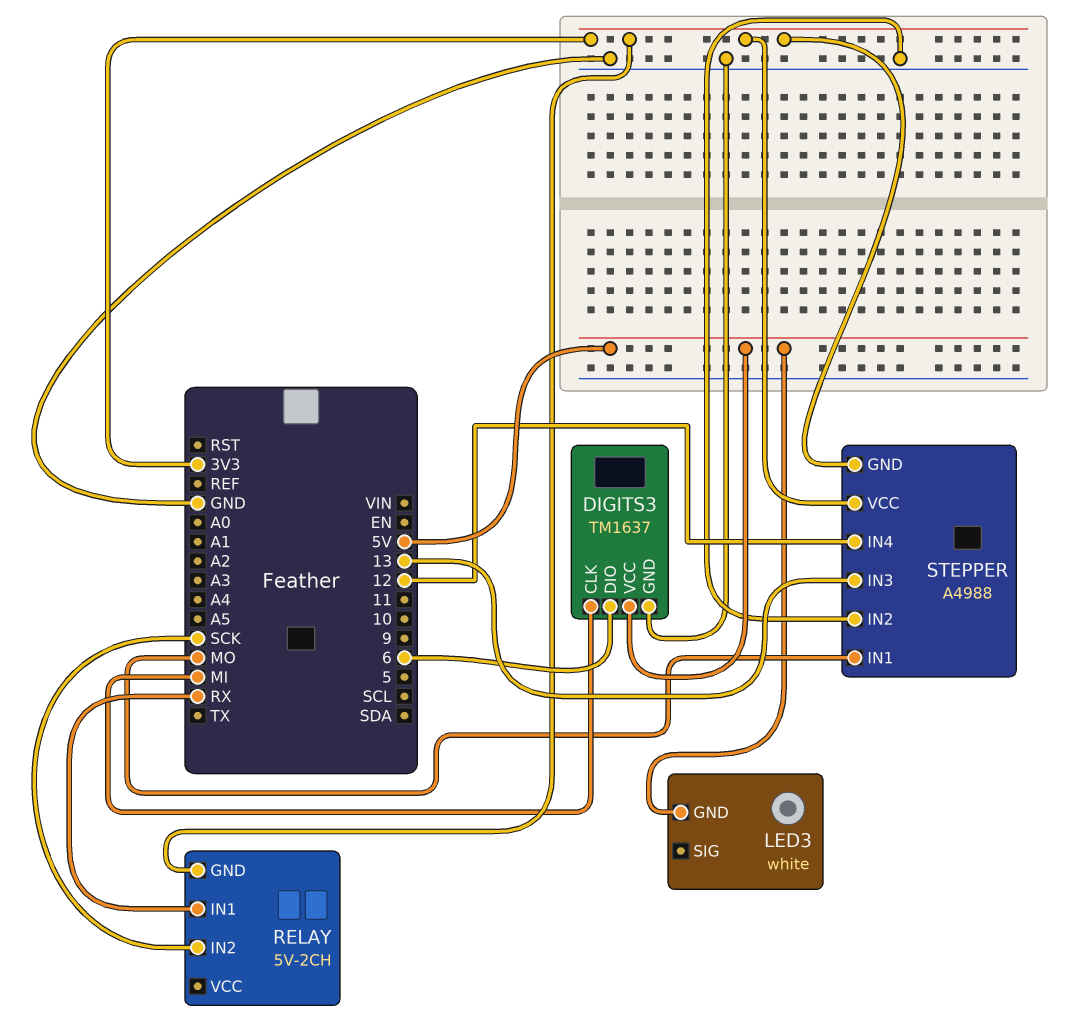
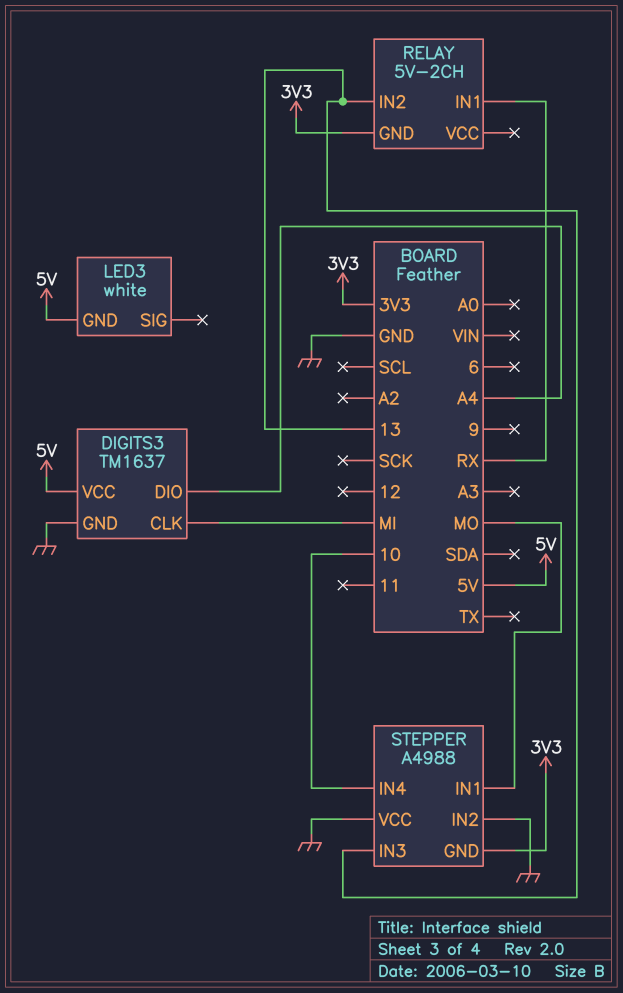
DIGITS3 pin DIO: 6 -> A4
RELAY pin IN2: SCK -> 13
STEPPER pin IN4: 12 -> 10
STEPPER pin VCC: 3V3 -> GND

